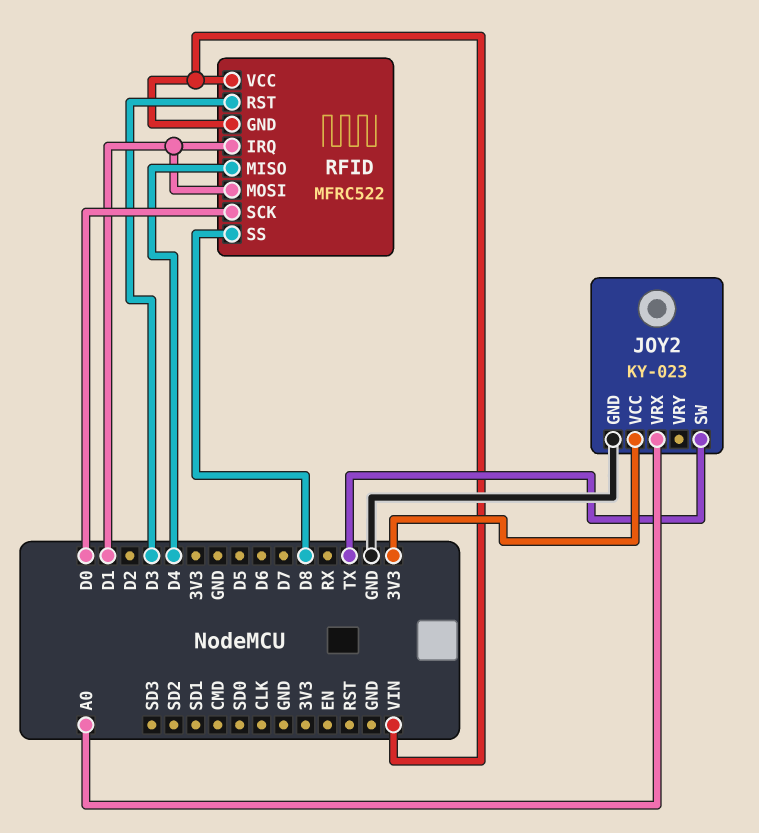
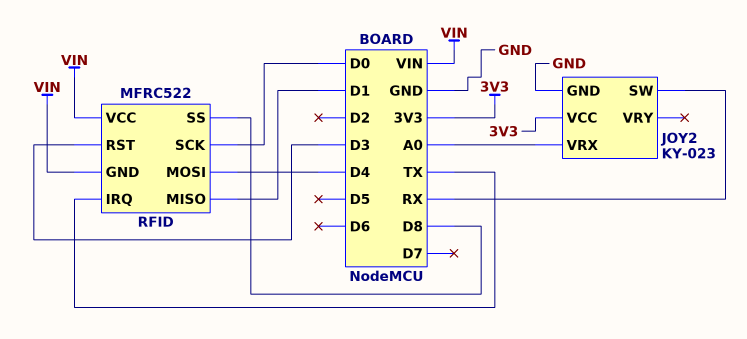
JOY2 pin SW: TX -> RX
RFID pin IRQ: D1 -> TX
RFID pin MISO: D4 -> D1
RFID pin MOSI: D1 -> D4

